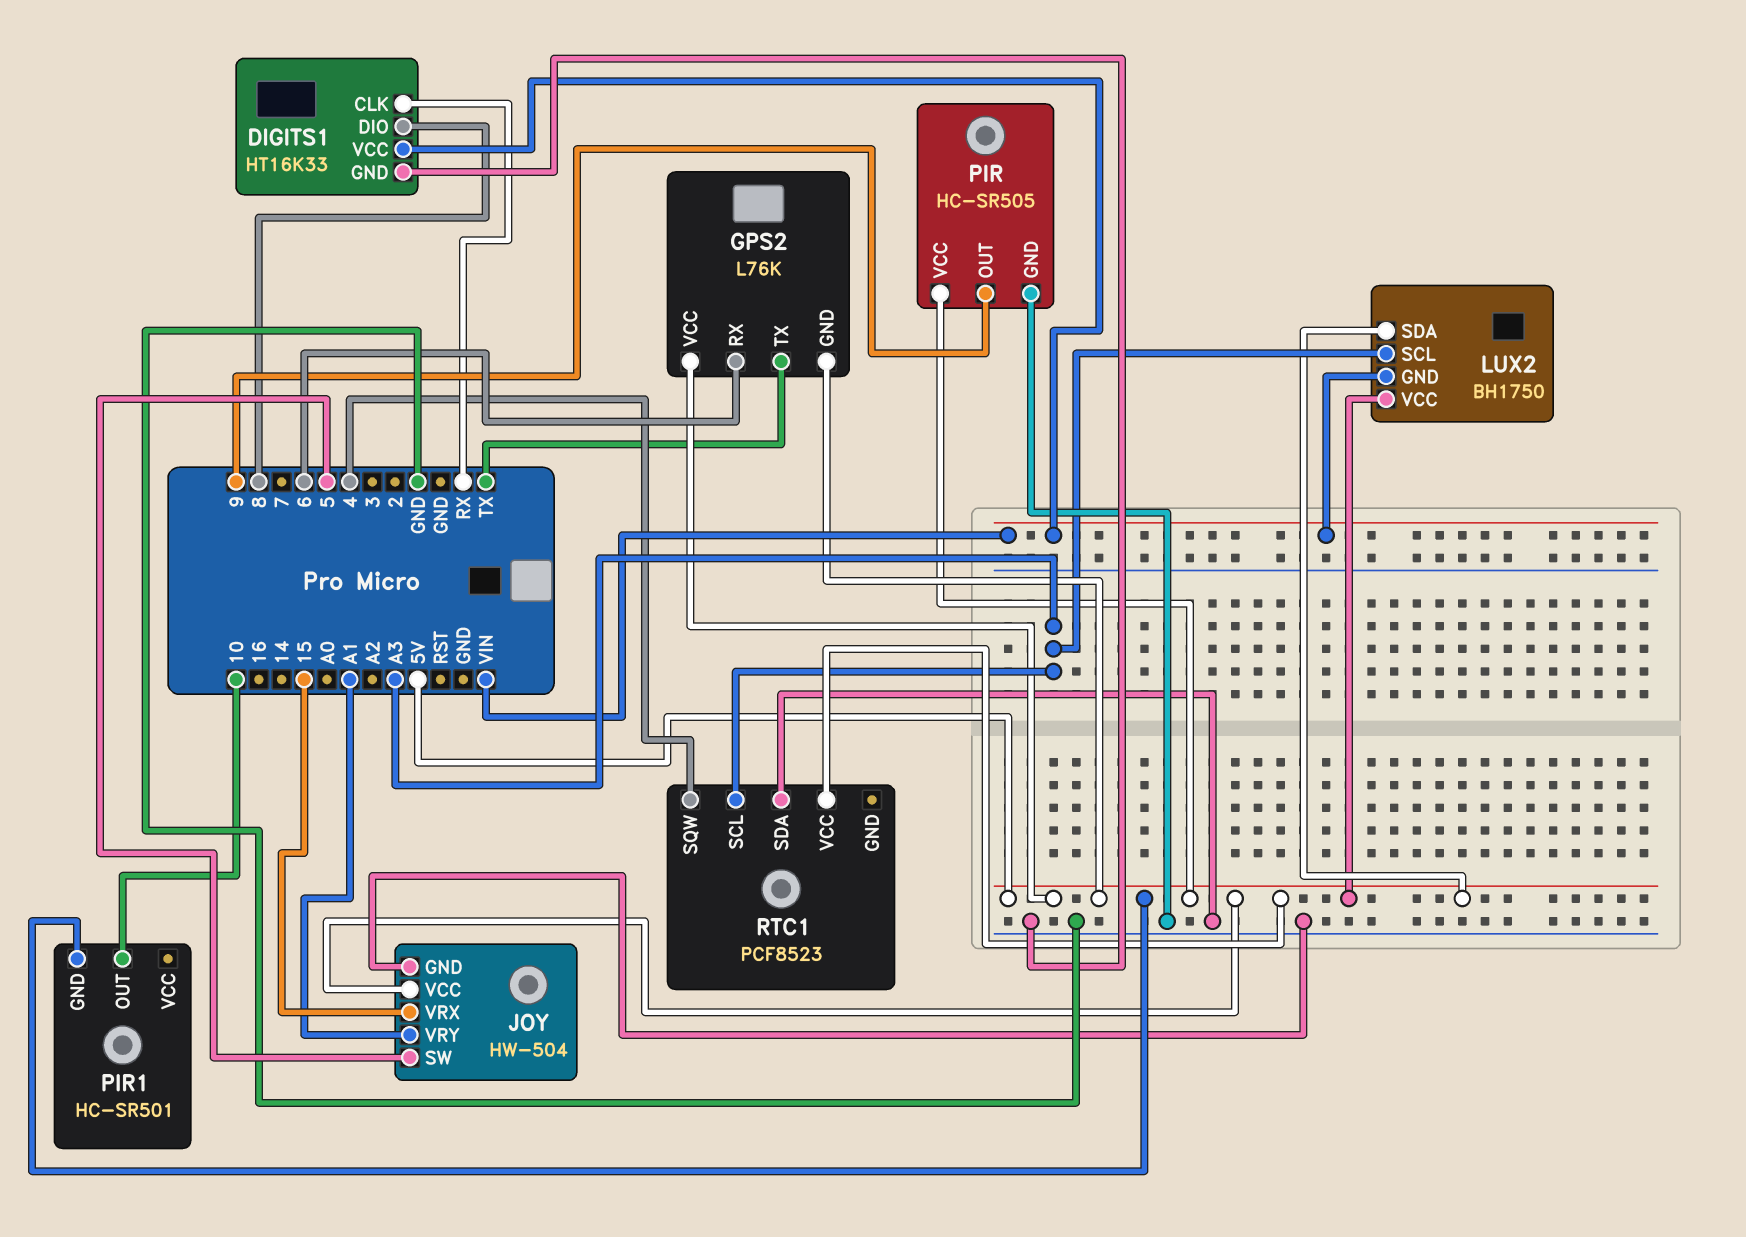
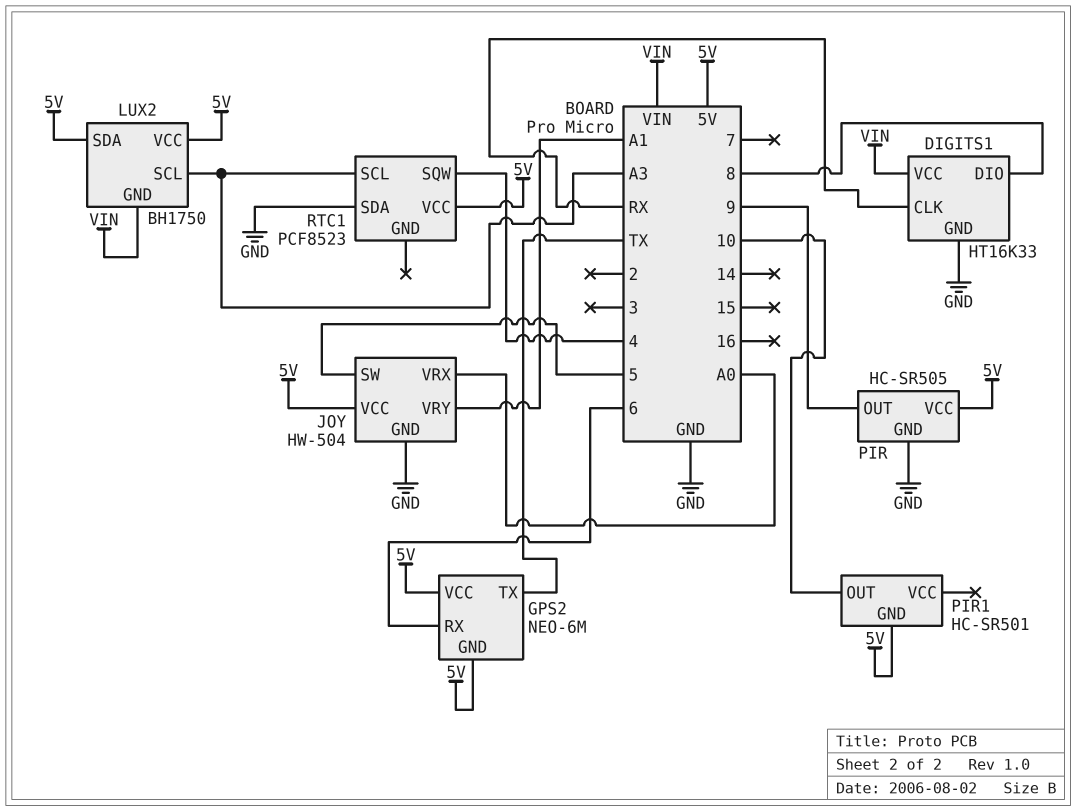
GPS2: L76K -> NEO-6M
JOY pin VRX: 15 -> A0

